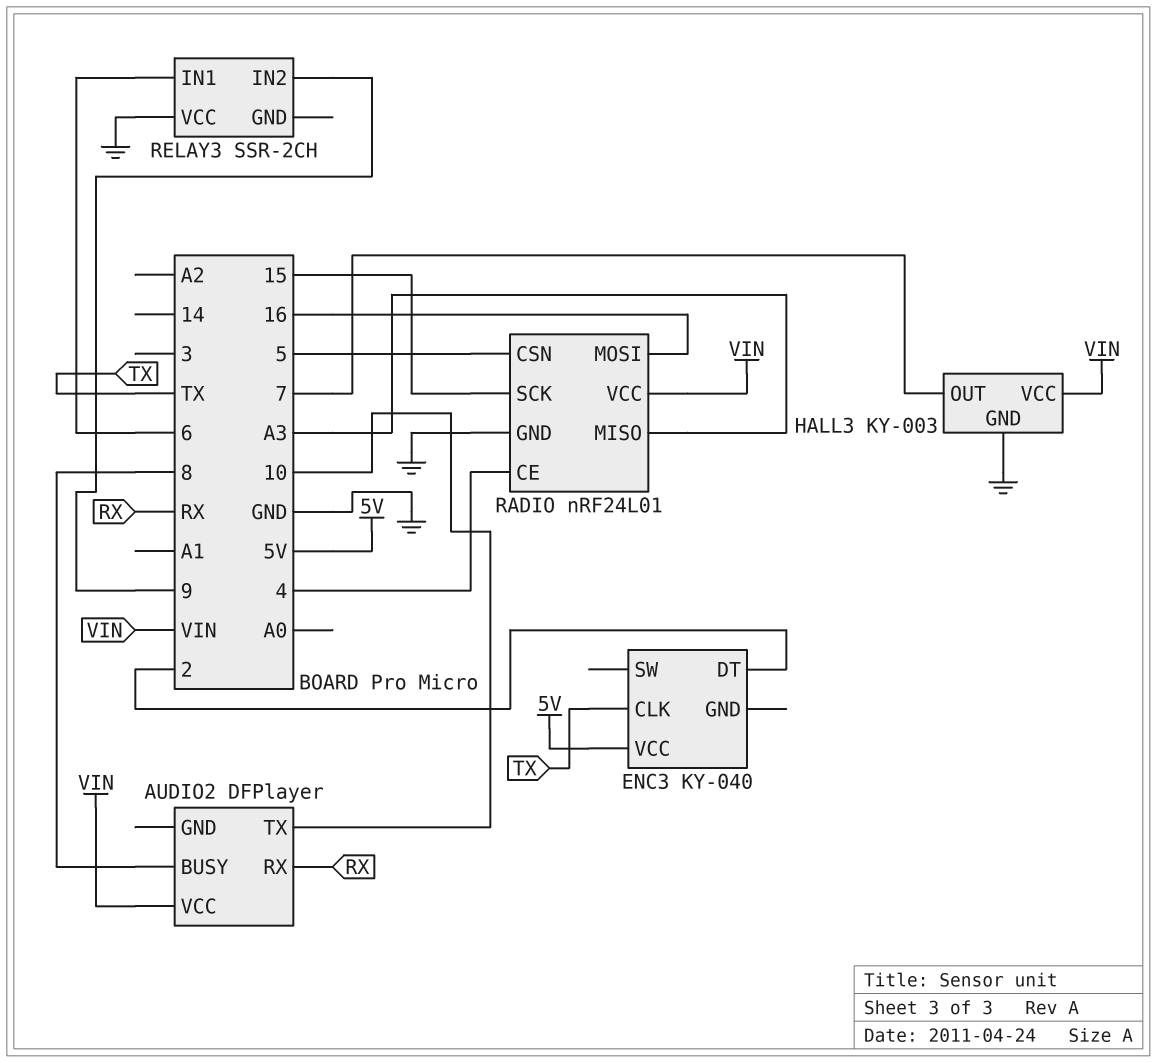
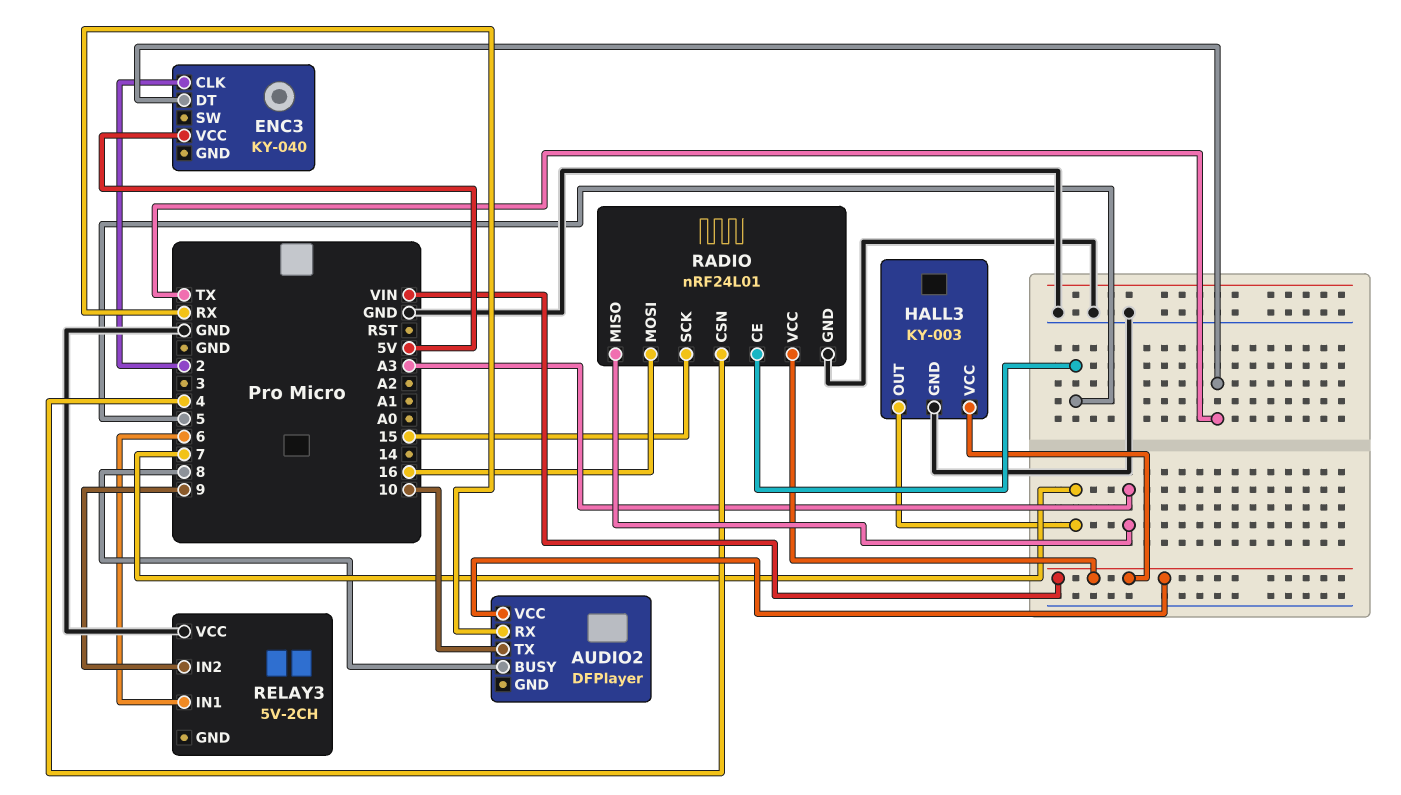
ENC3 pin CLK: TX -> 2
ENC3 pin DT: 2 -> TX
RADIO pin CE: 4 -> 5
RADIO pin CSN: 5 -> 4
RELAY3: SSR-2CH -> 5V-2CH

